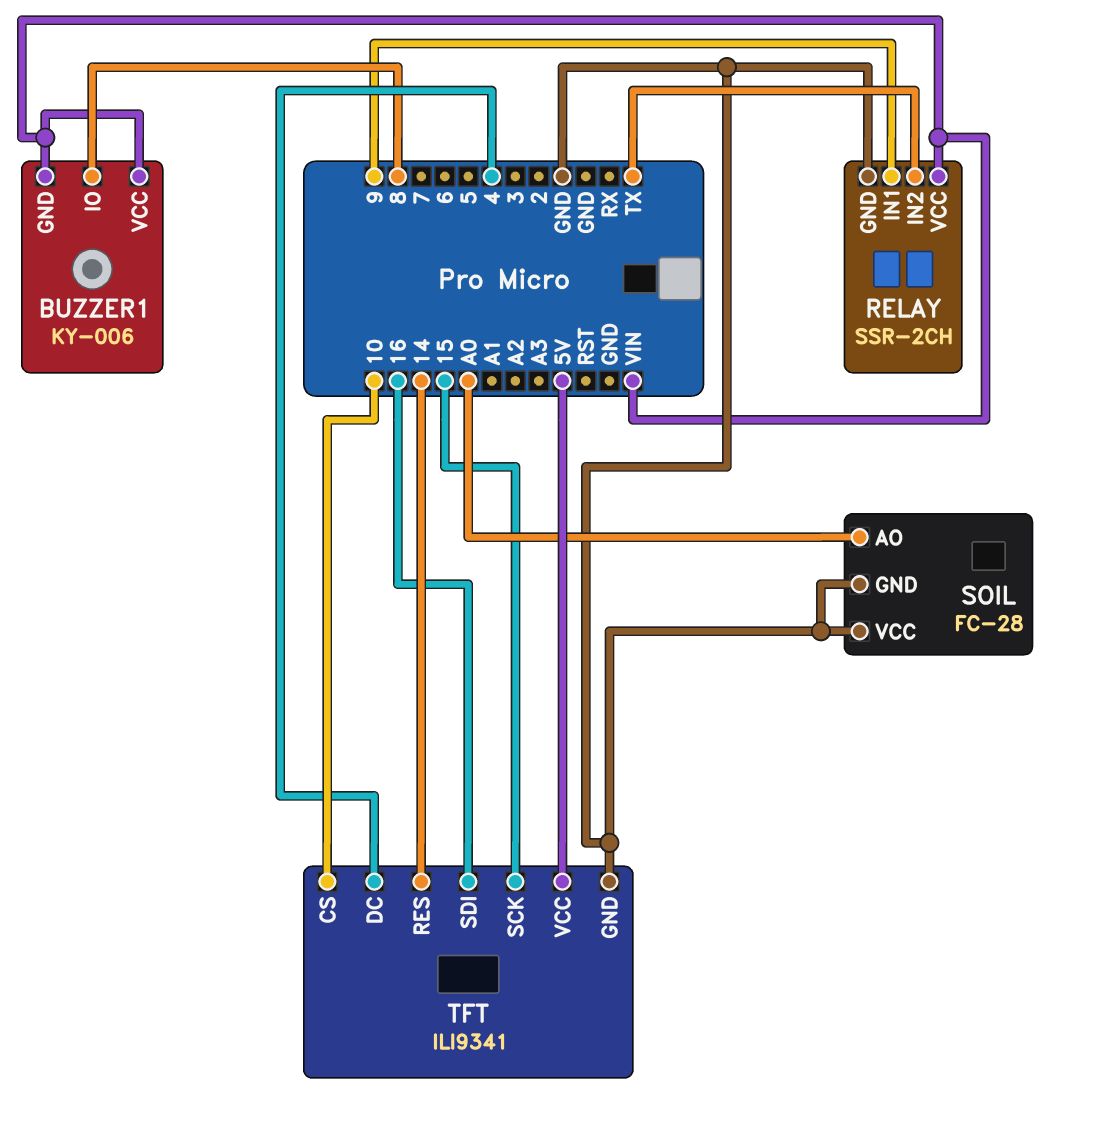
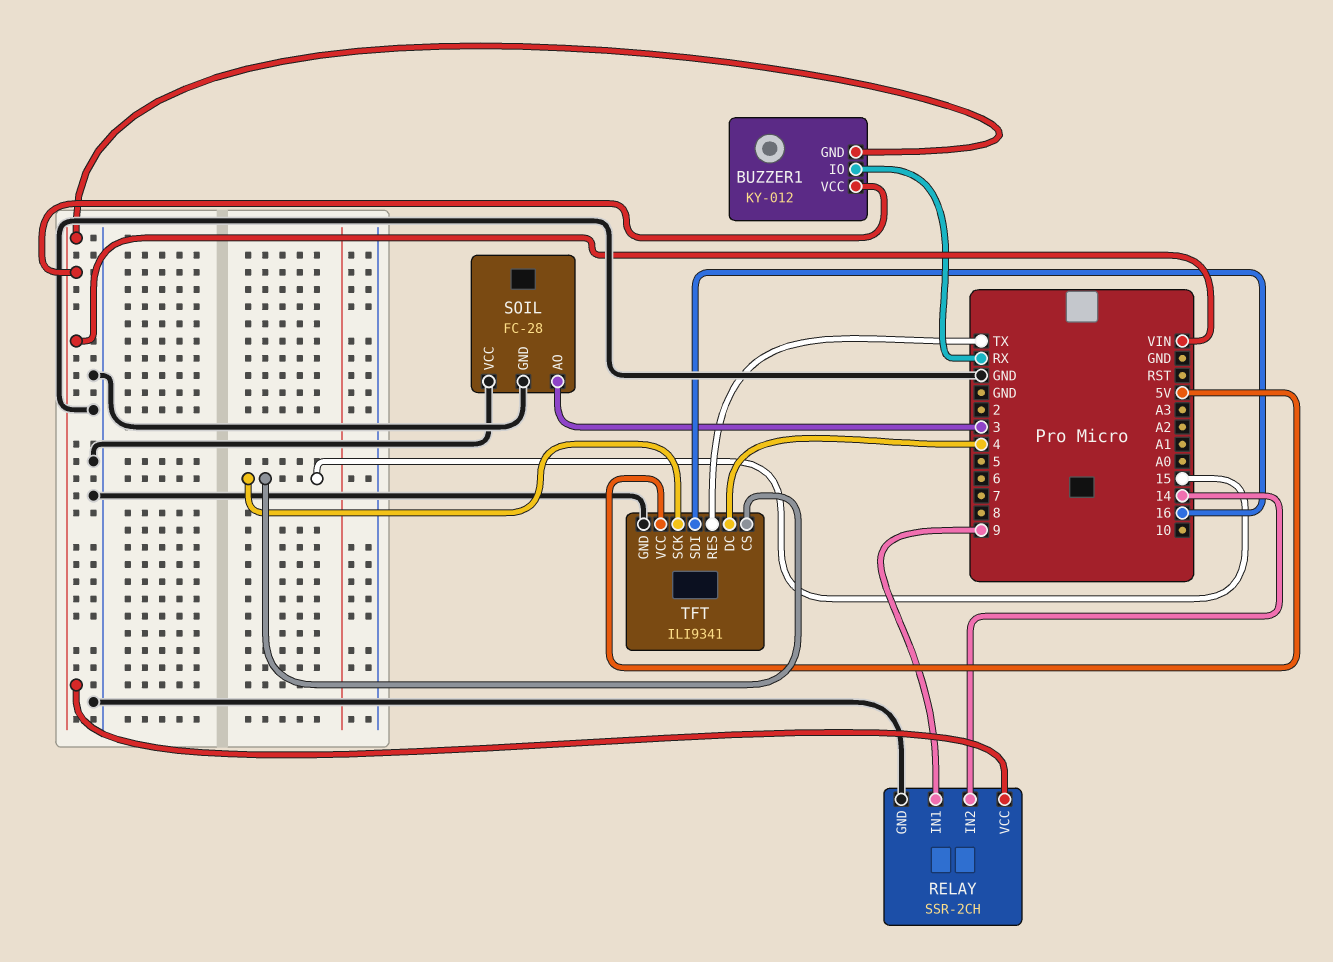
BUZZER1: KY-006 -> KY-012
BUZZER1 pin IO: 8 -> RX
RELAY pin IN2: TX -> 14
SOIL pin AO: A0 -> 3
TFT pin CS: 10 -> 15
TFT pin RES: 14 -> TX

